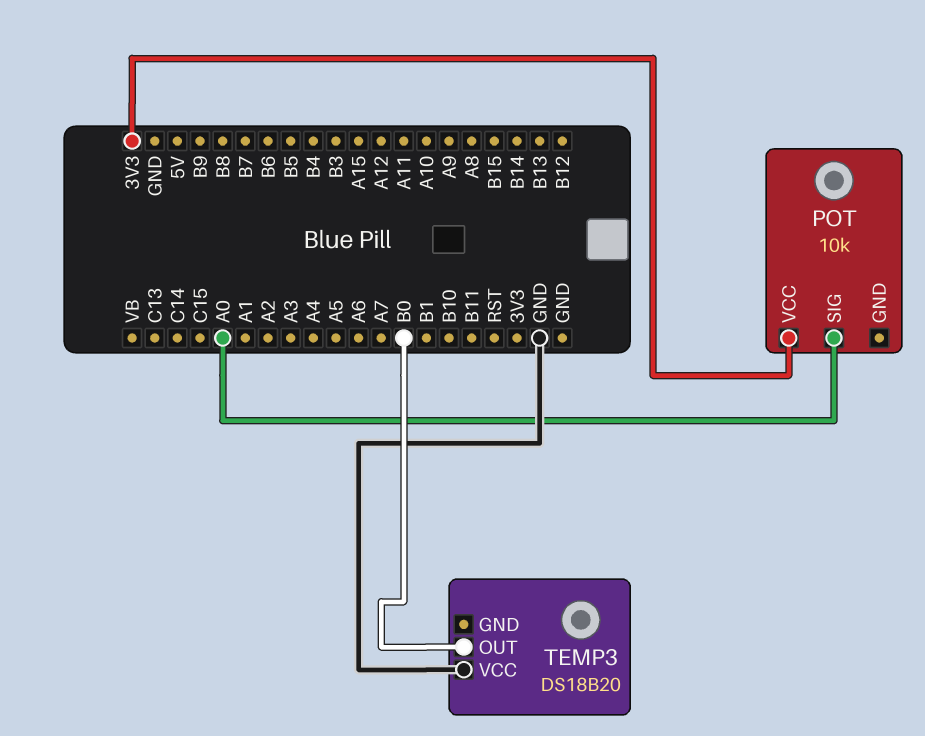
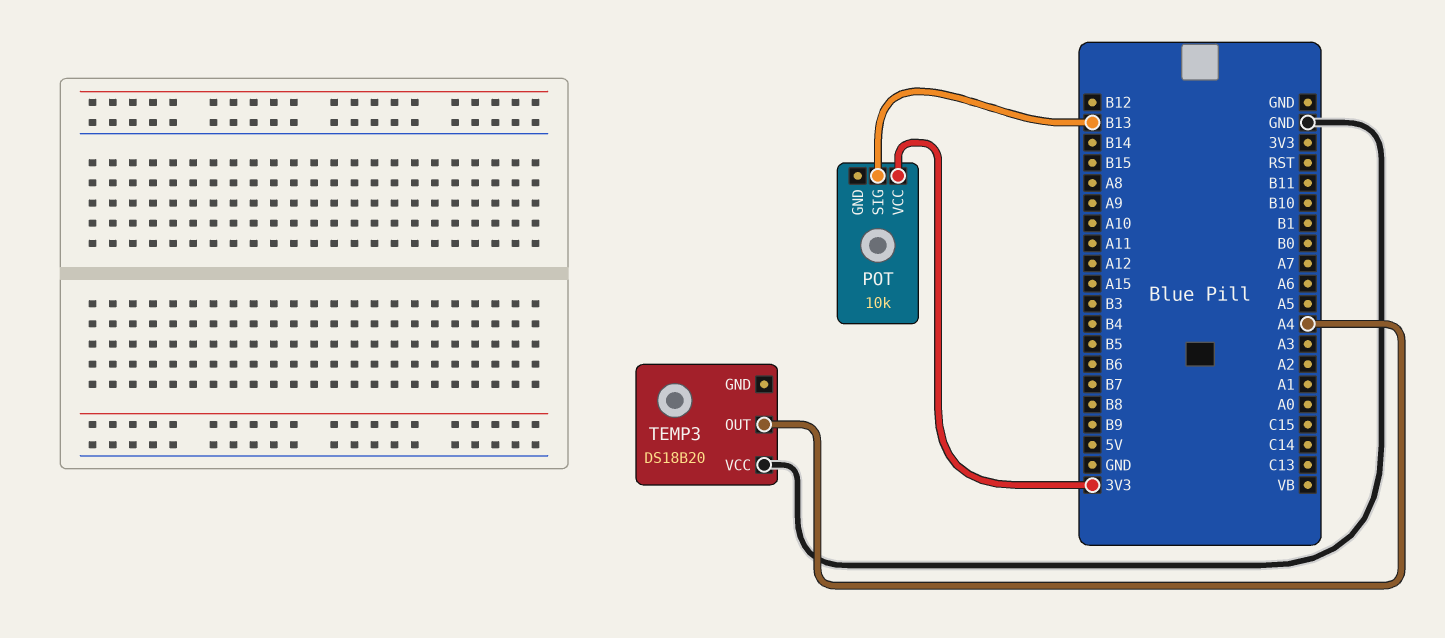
POT pin SIG: A0 -> B13
TEMP3 pin OUT: B0 -> A4

